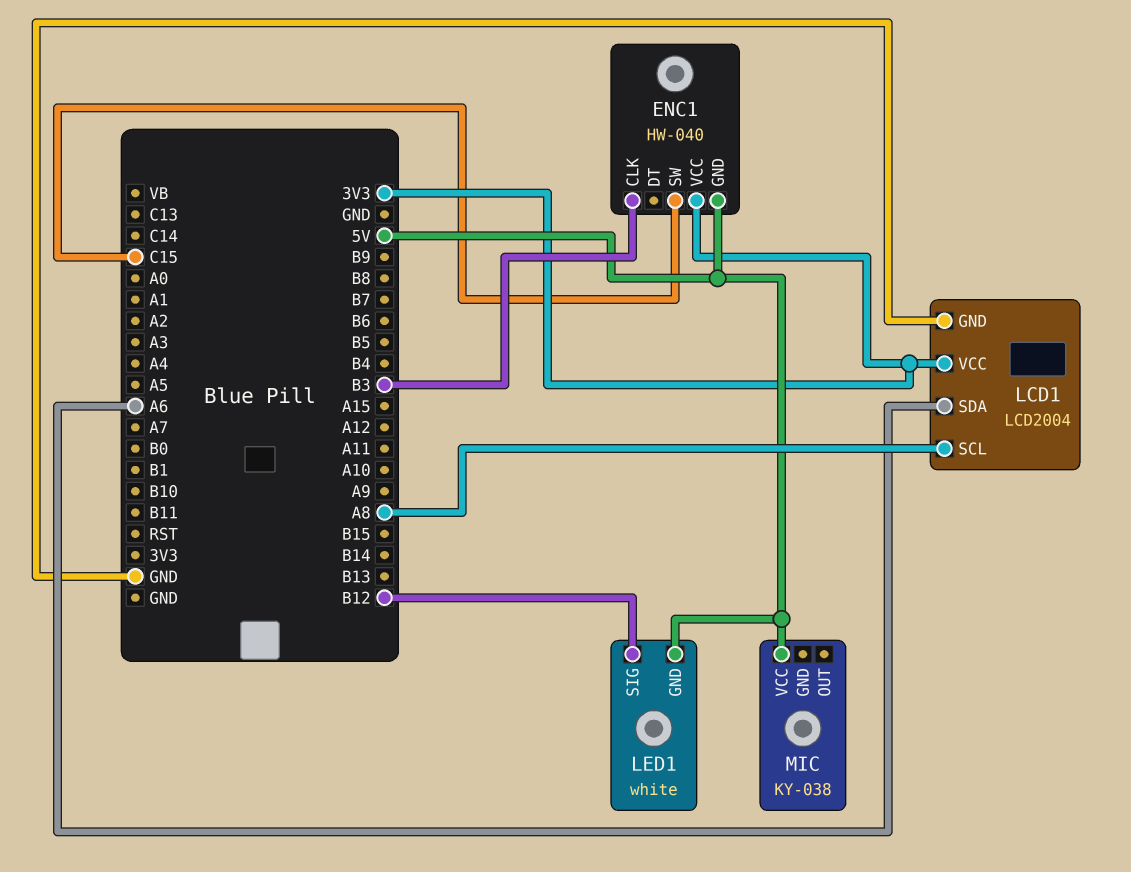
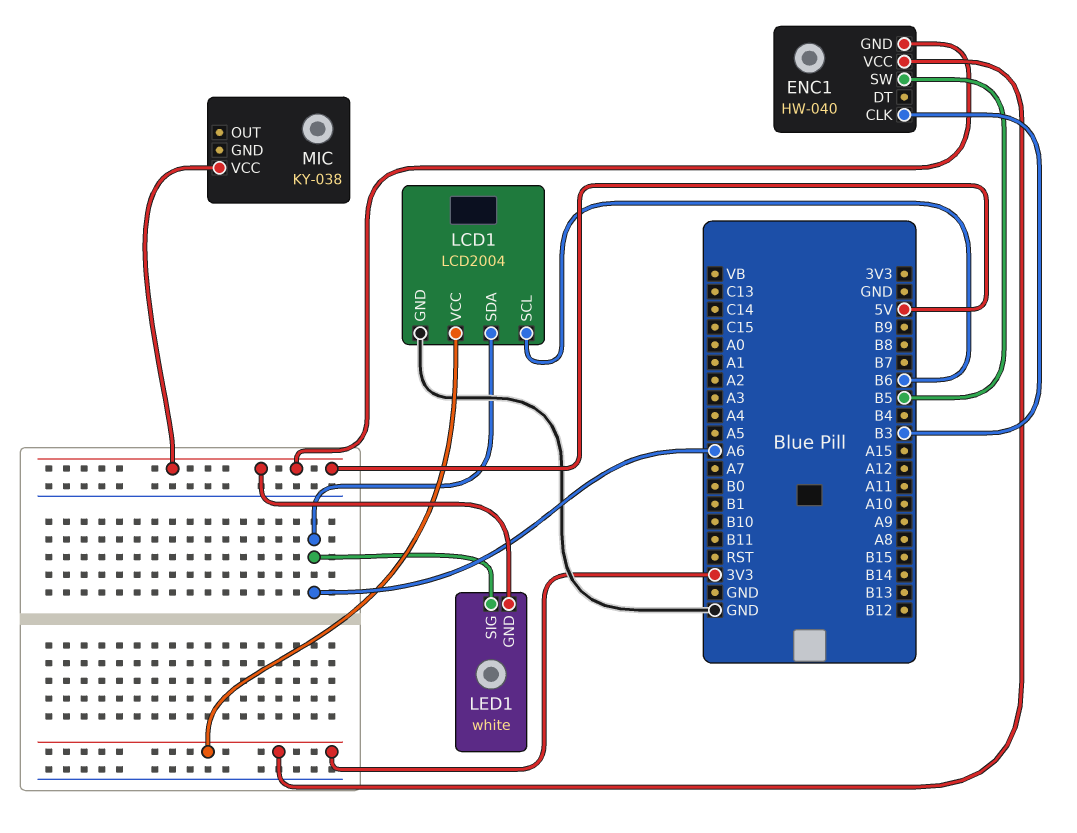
ENC1 pin SW: C15 -> B5
LCD1 pin SCL: A8 -> B6
LED1 pin SIG: B12 -> A6

